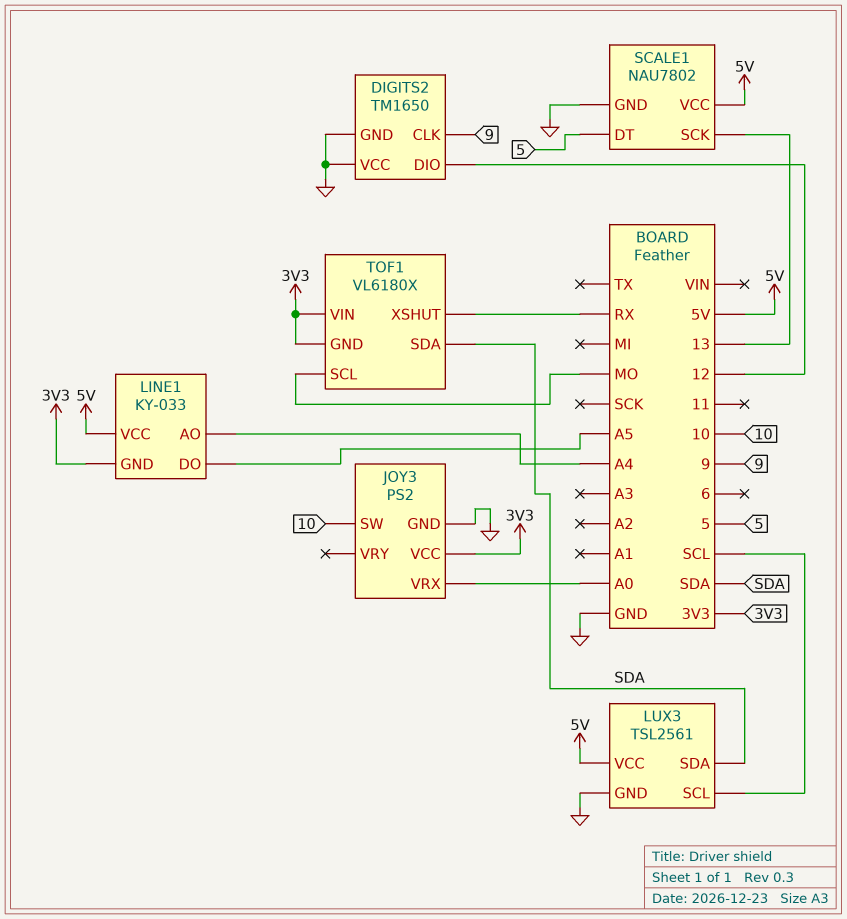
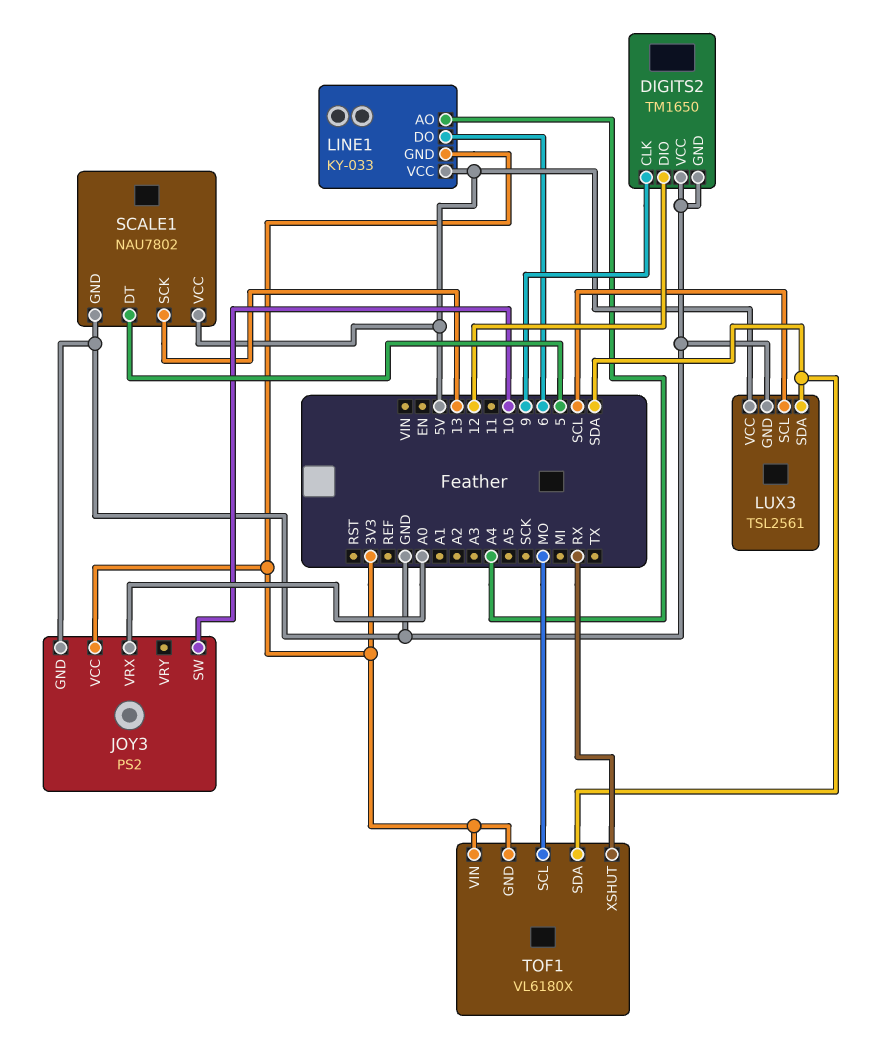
LINE1 pin DO: A5 -> 6

